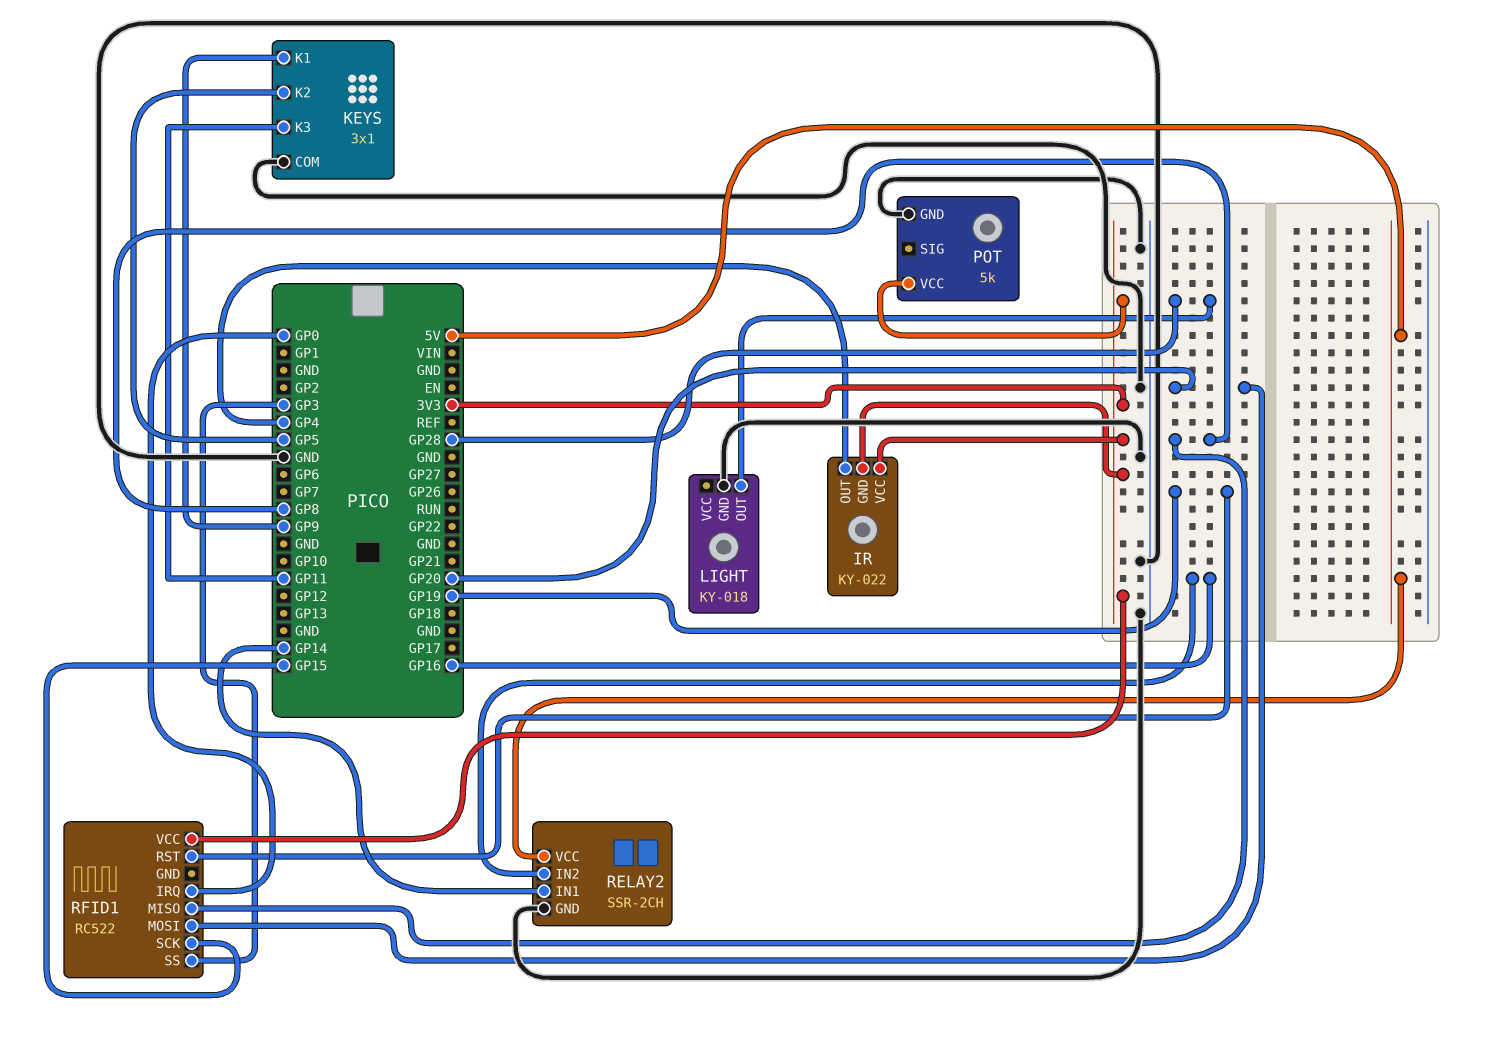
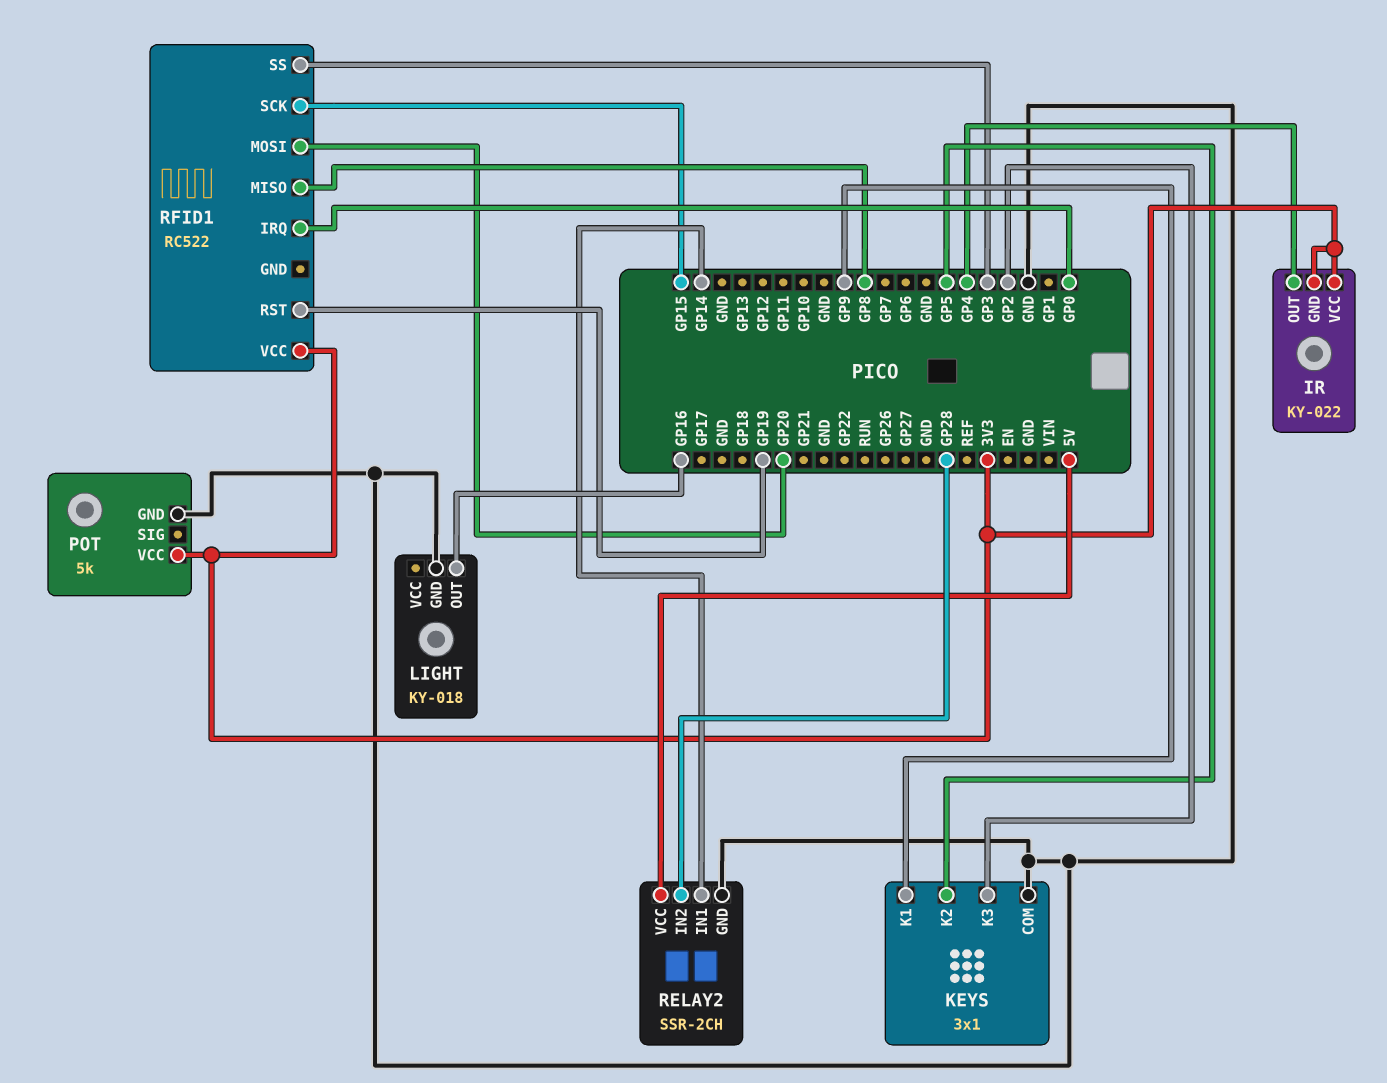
KEYS pin K3: GP11 -> GP2
LIGHT pin OUT: GP28 -> GP16
RELAY2 pin IN2: GP16 -> GP28

